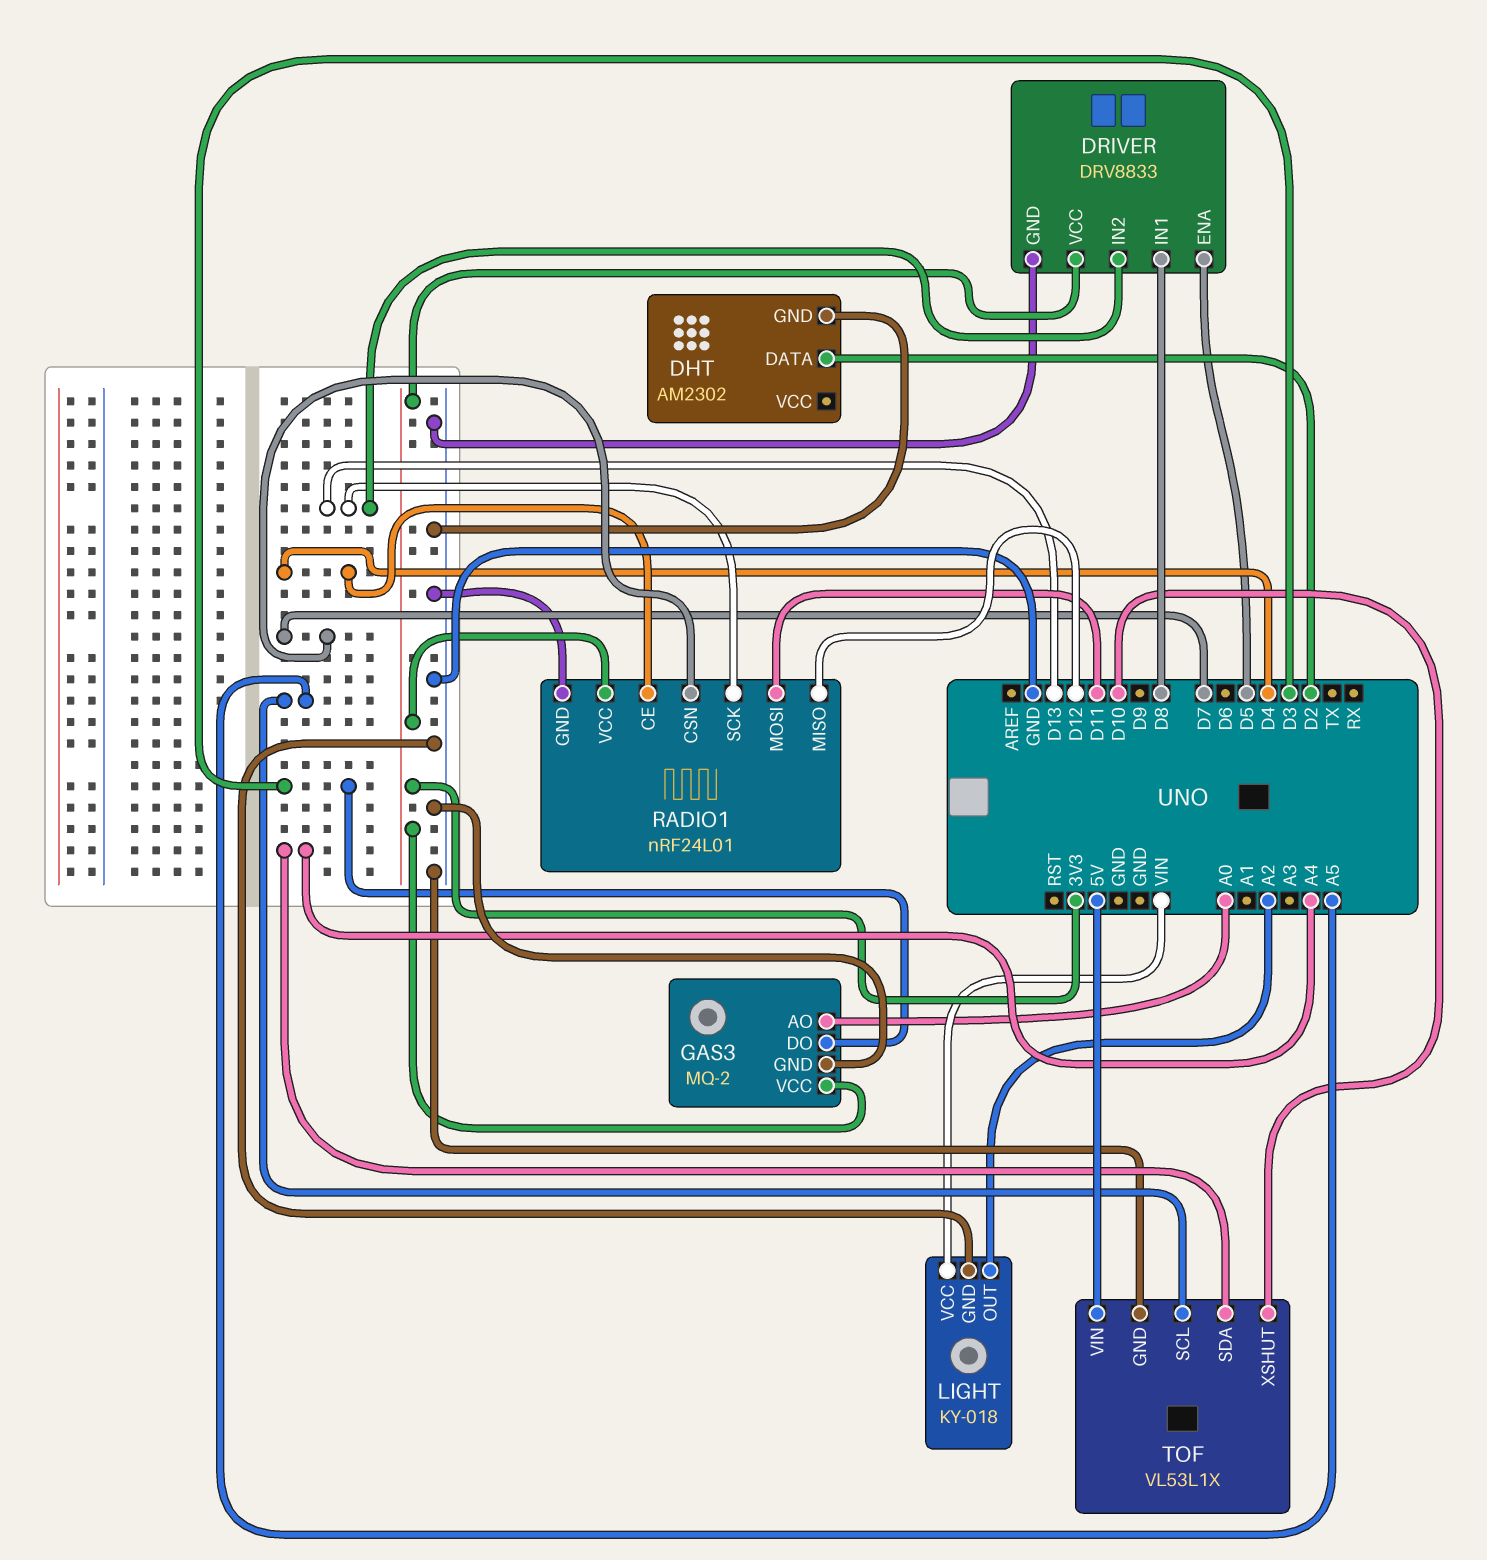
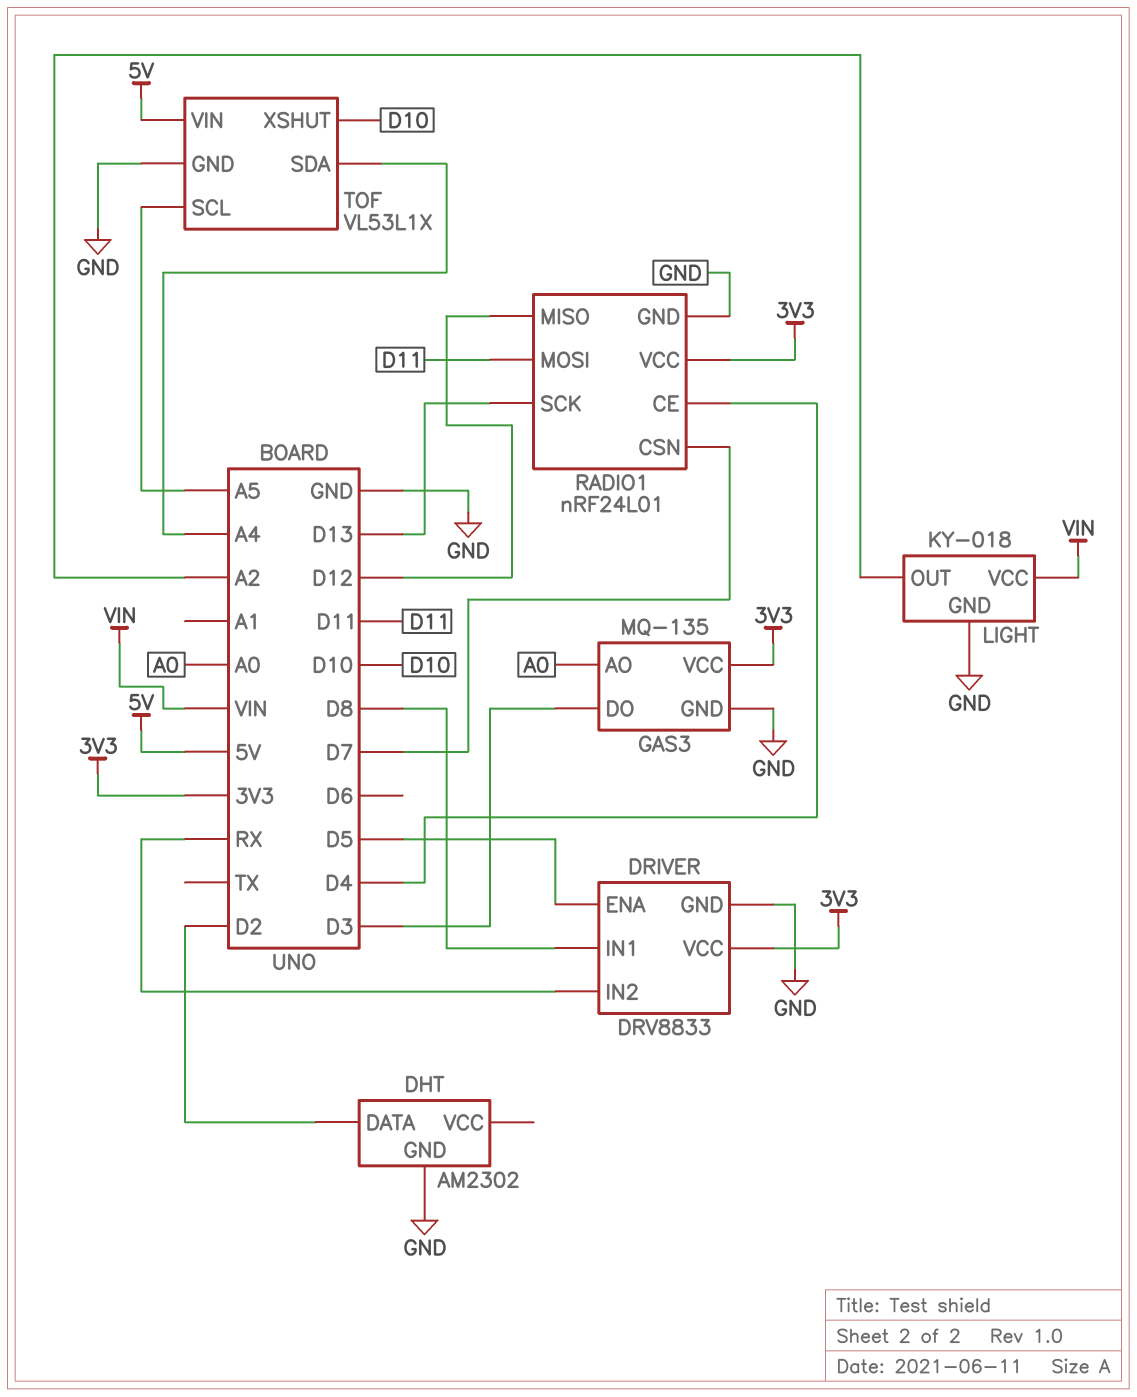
DRIVER pin IN2: D13 -> RX
GAS3: MQ-2 -> MQ-135

